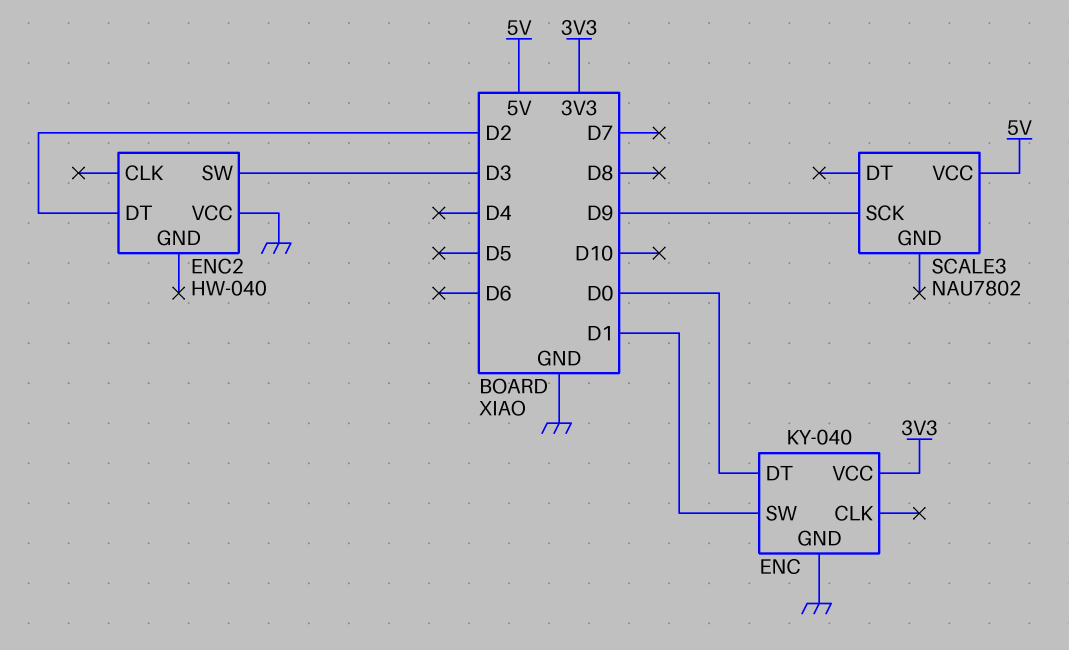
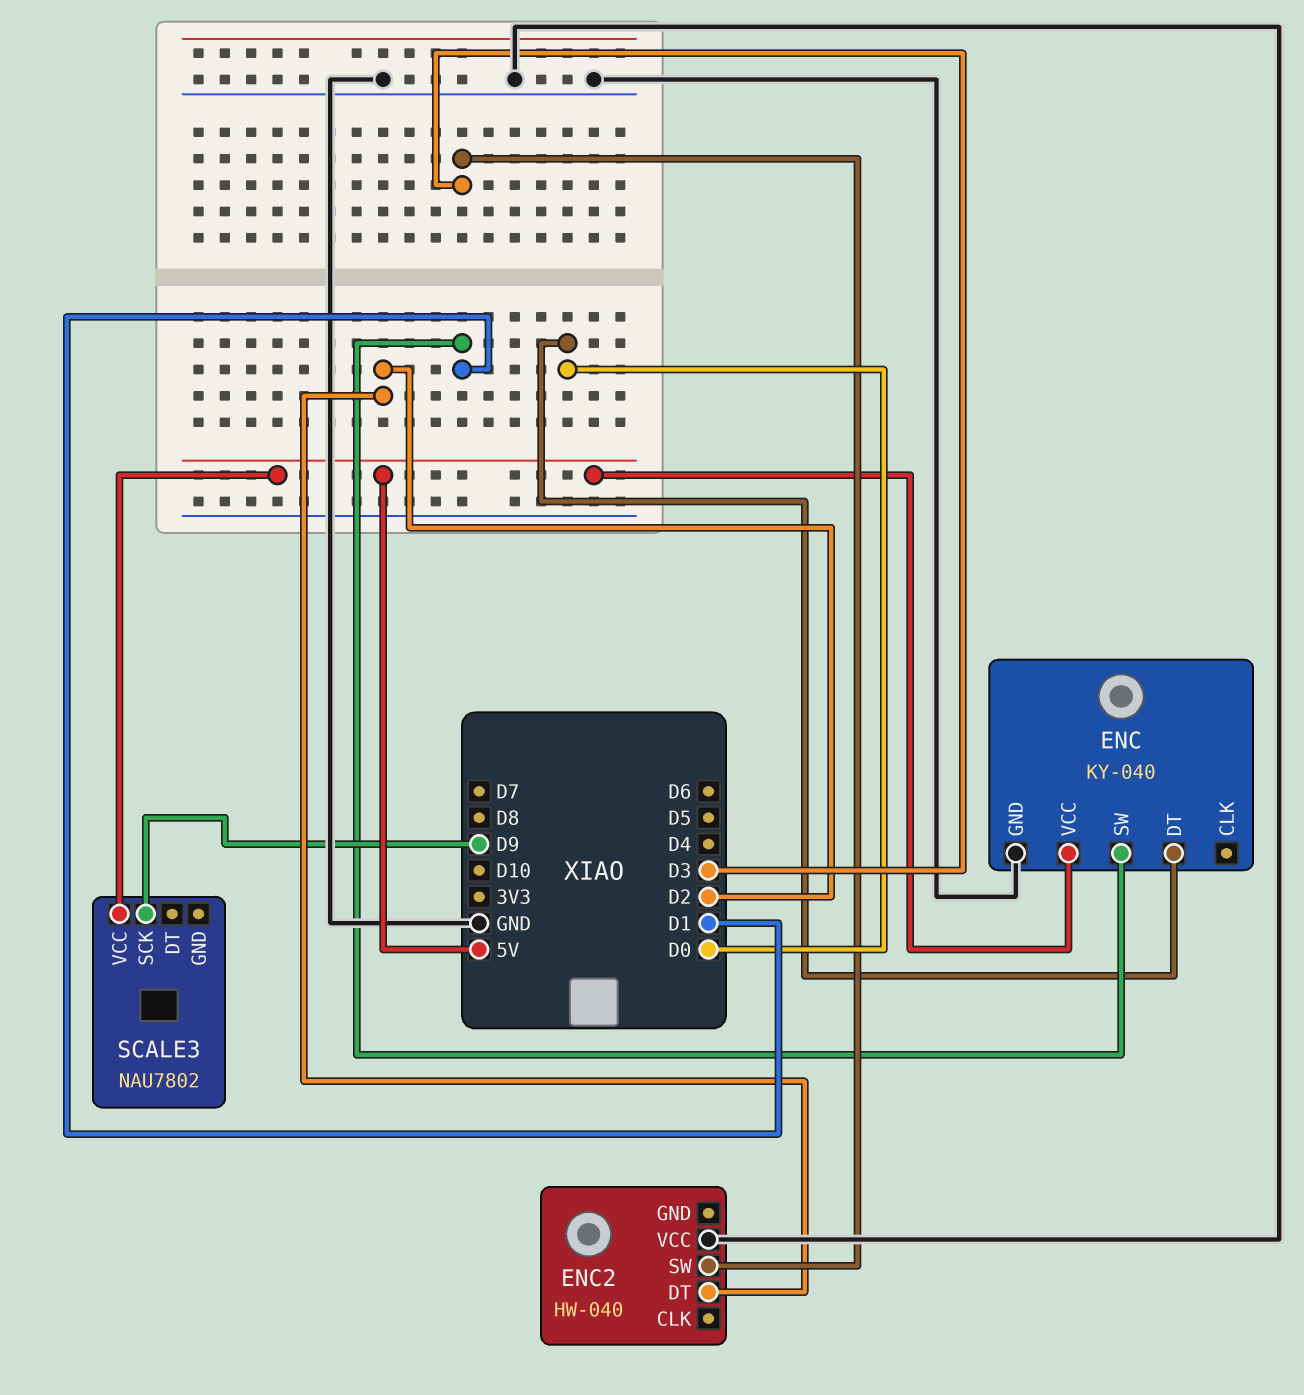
ENC pin VCC: 3V3 -> 5V

